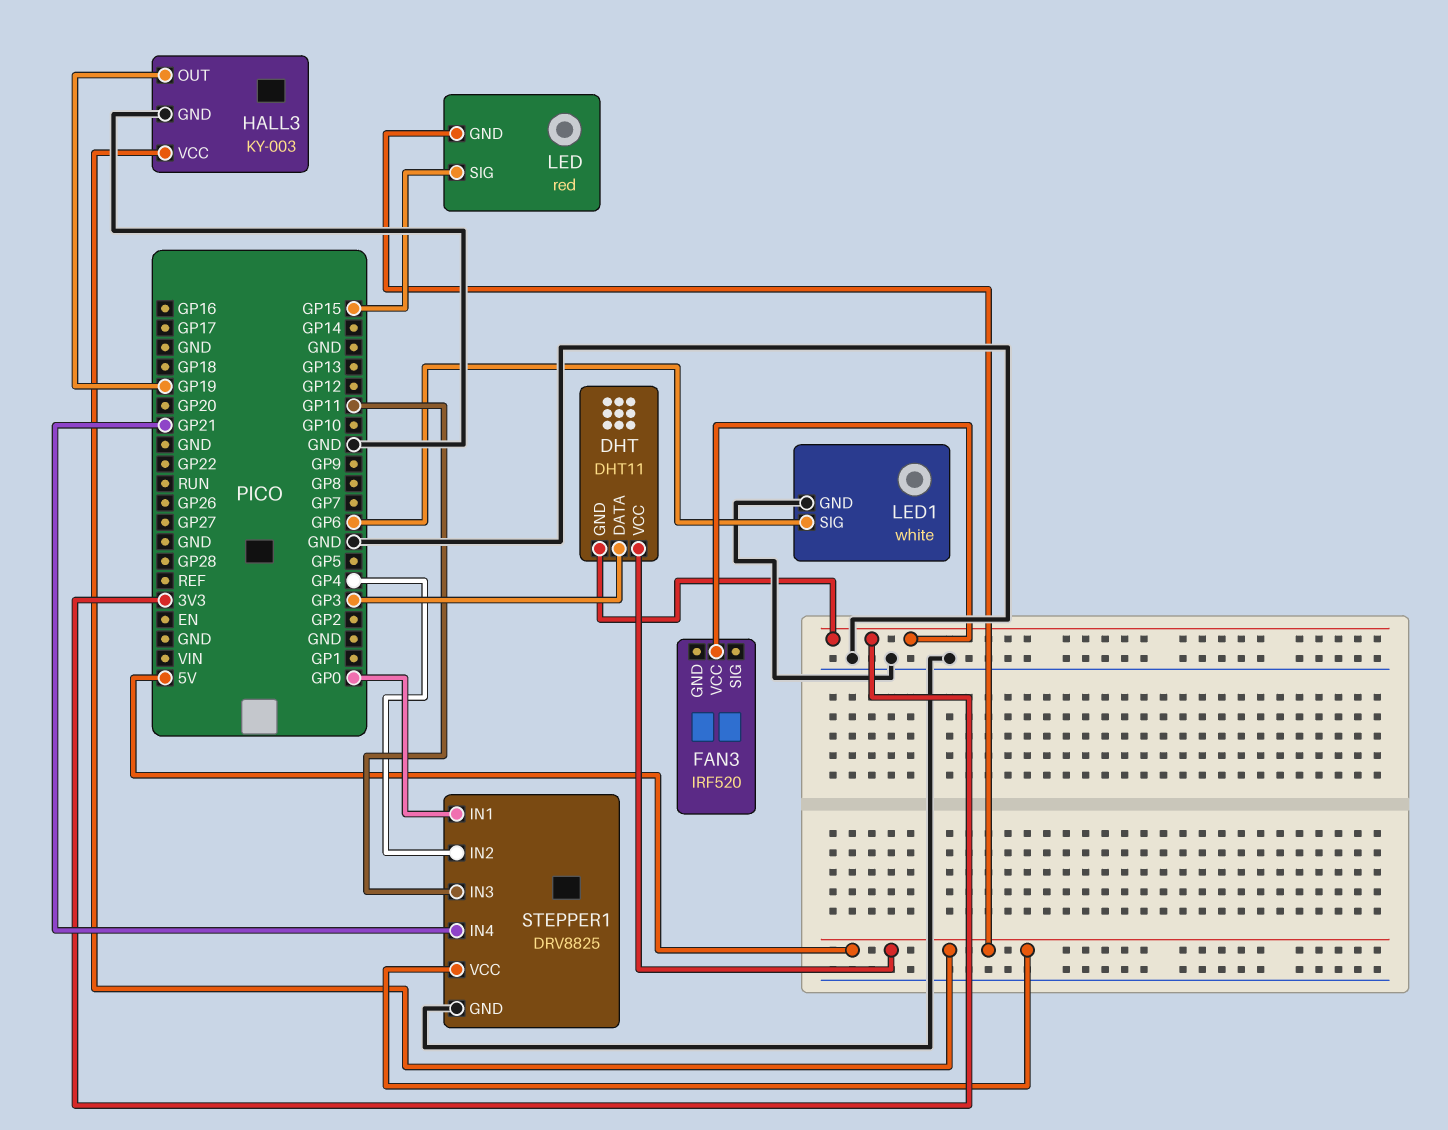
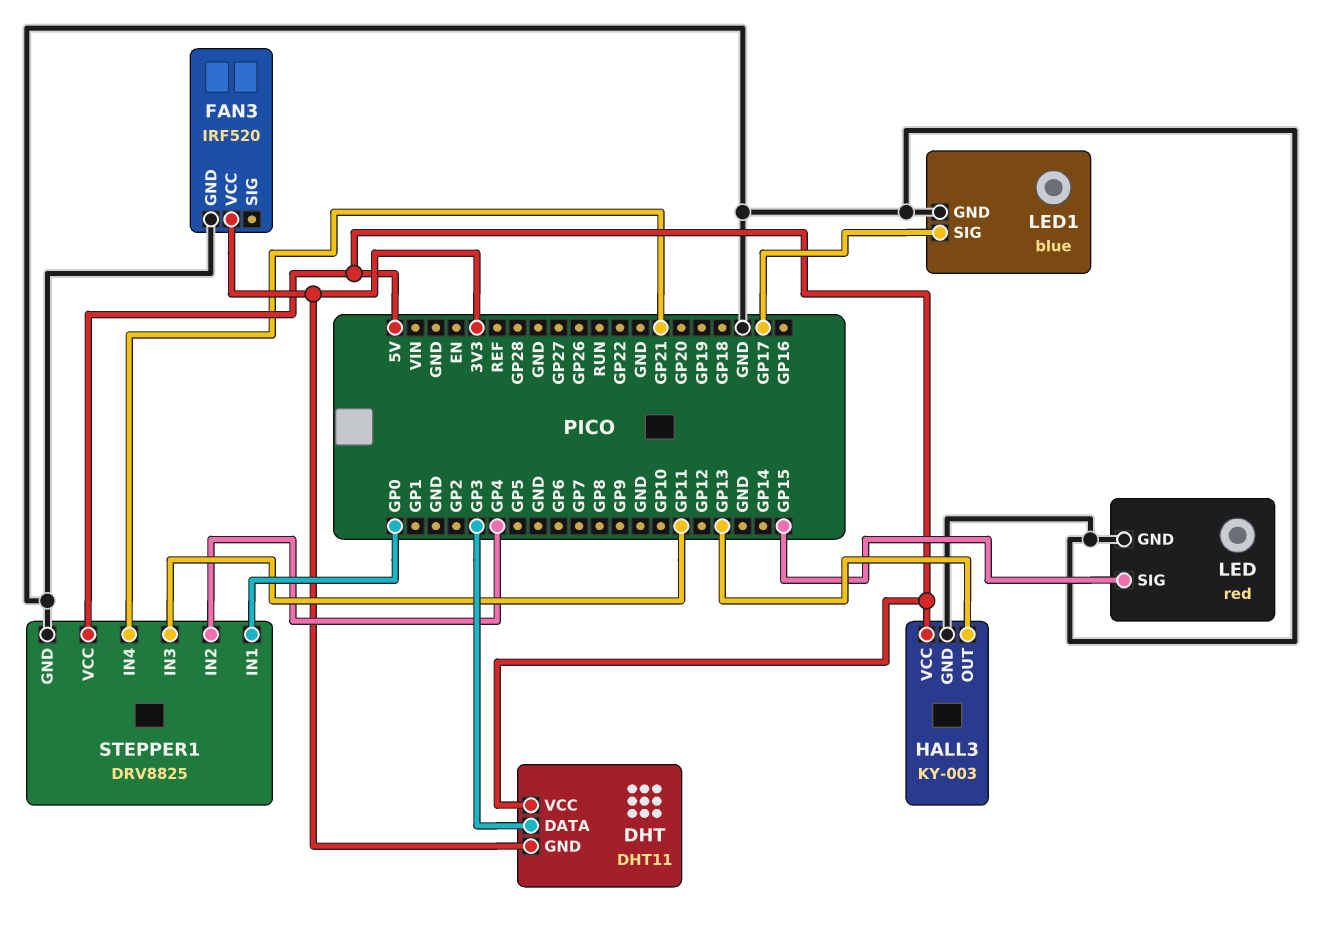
FAN3 pin GND: none -> GND
HALL3 pin OUT: GP19 -> GP13
LED pin GND: 5V -> GND
LED1: white -> blue
LED1 pin SIG: GP6 -> GP17

